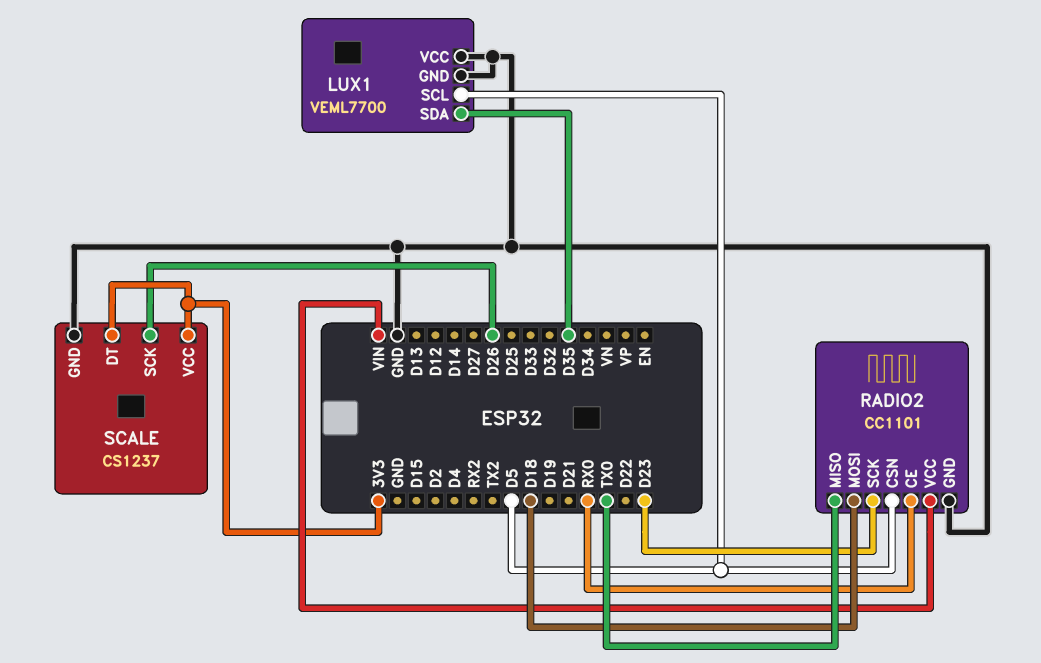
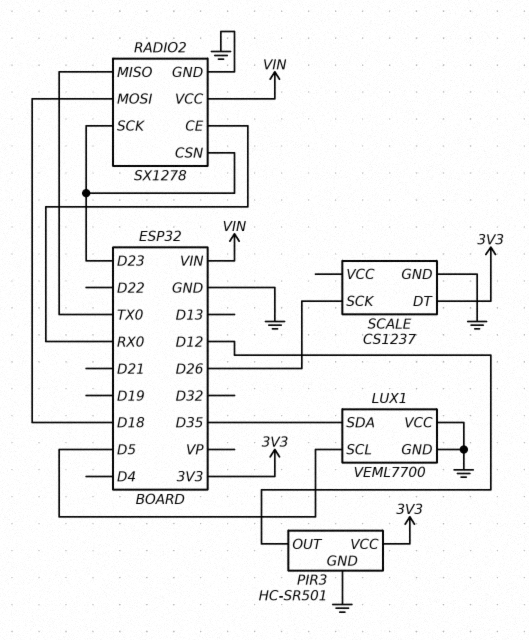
PIR3: none -> HC-SR501
PIR3 pin GND: none -> GND
PIR3 pin OUT: none -> D12
PIR3 pin VCC: none -> 3V3
RADIO2: CC1101 -> SX1278
RADIO2 pin CSN: D5 -> D23
SCALE pin VCC: 3V3 -> none

